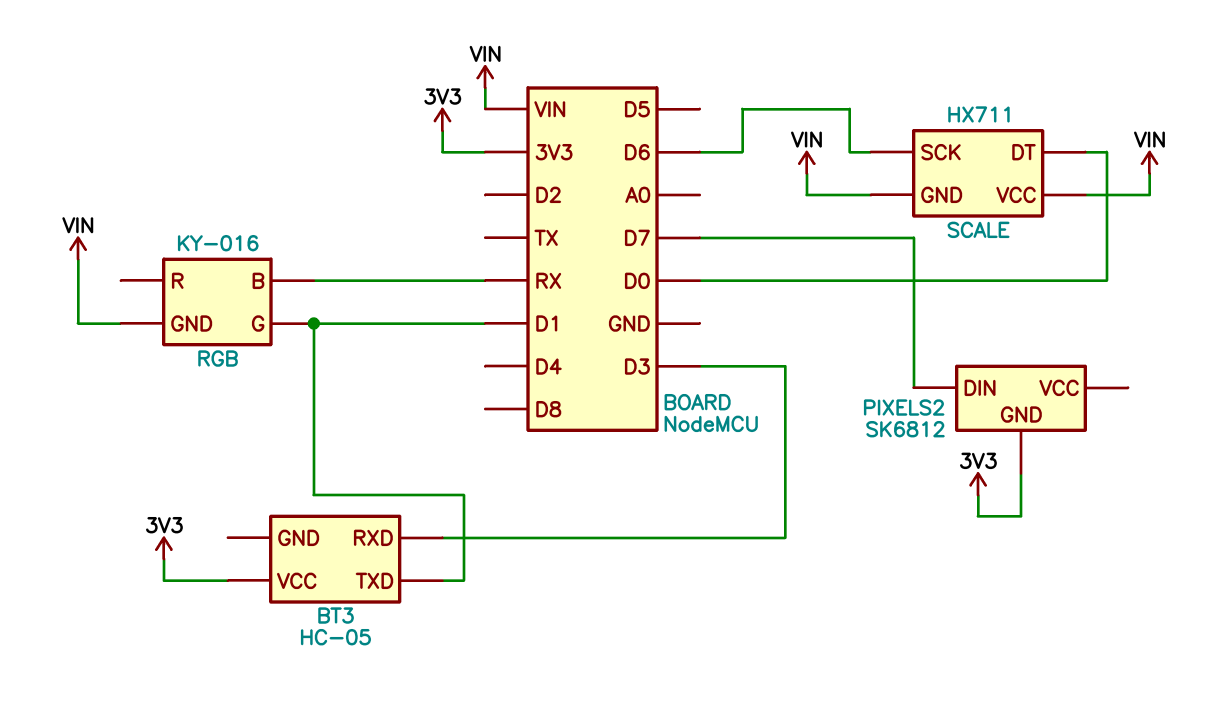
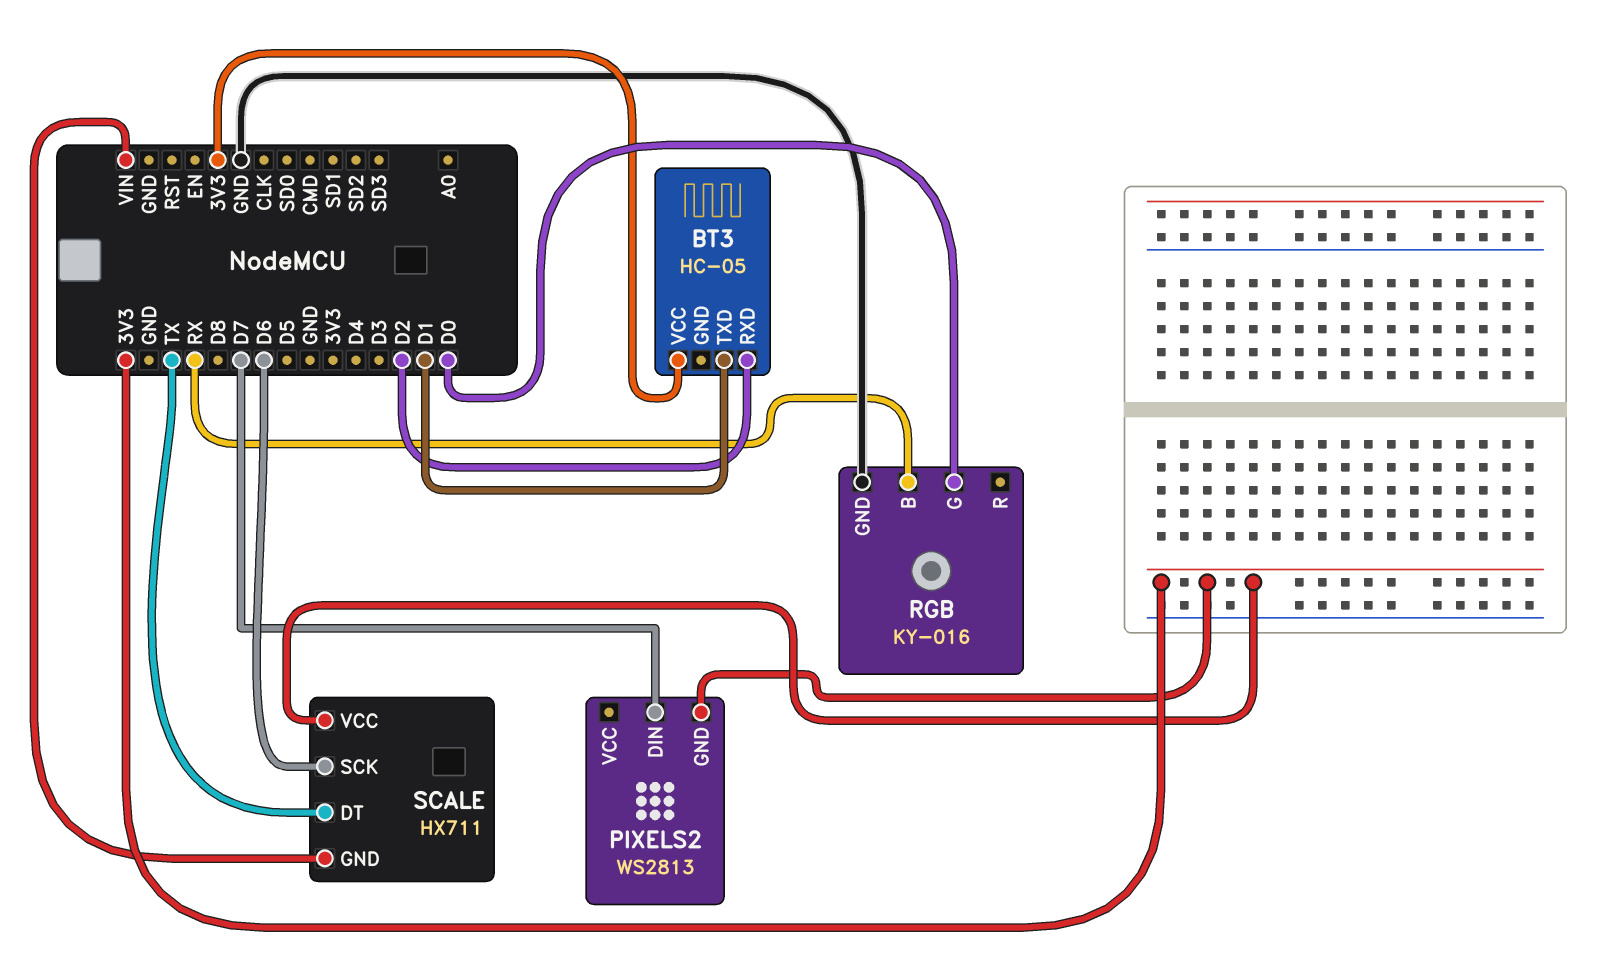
BT3 pin RXD: D3 -> D2
PIXELS2: SK6812 -> WS2813
RGB pin G: D1 -> D0
RGB pin GND: VIN -> GND
SCALE pin DT: D0 -> TX
SCALE pin VCC: VIN -> 3V3

